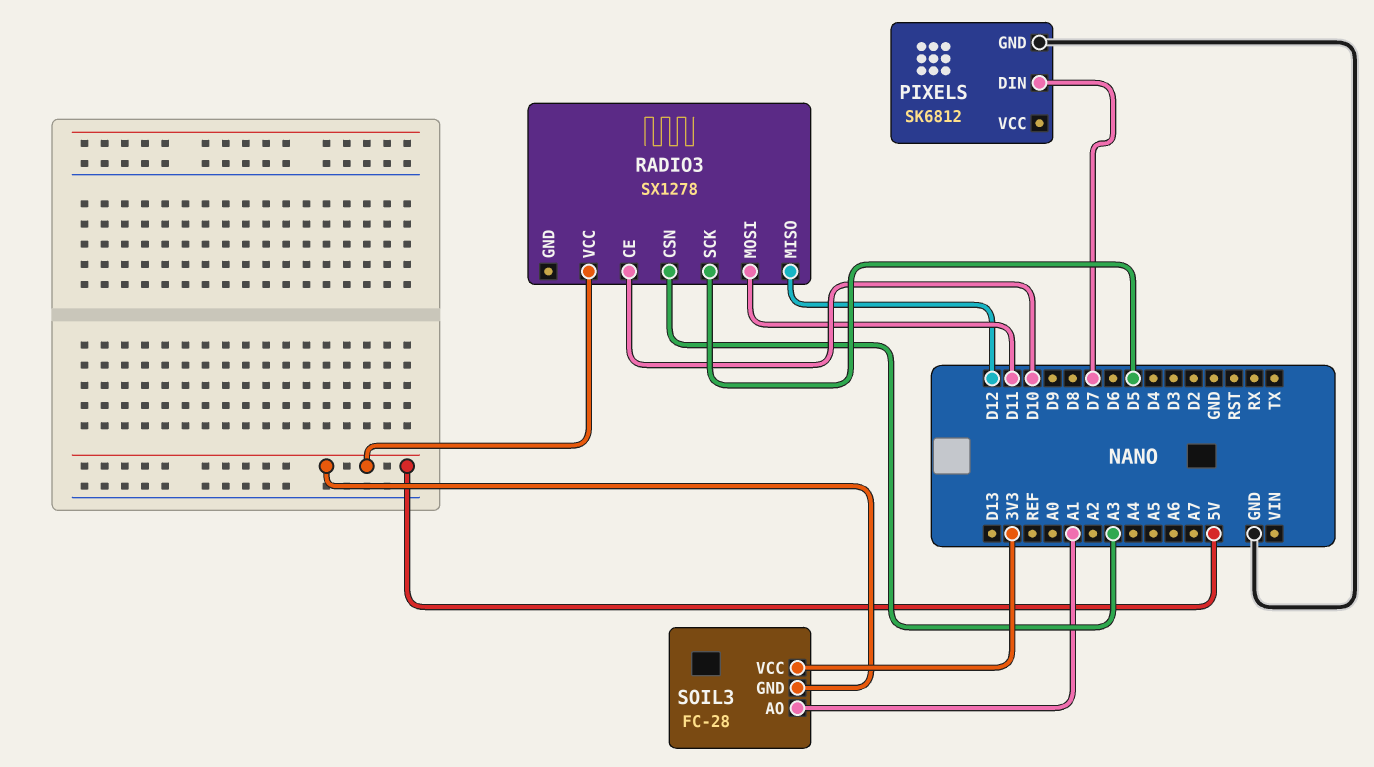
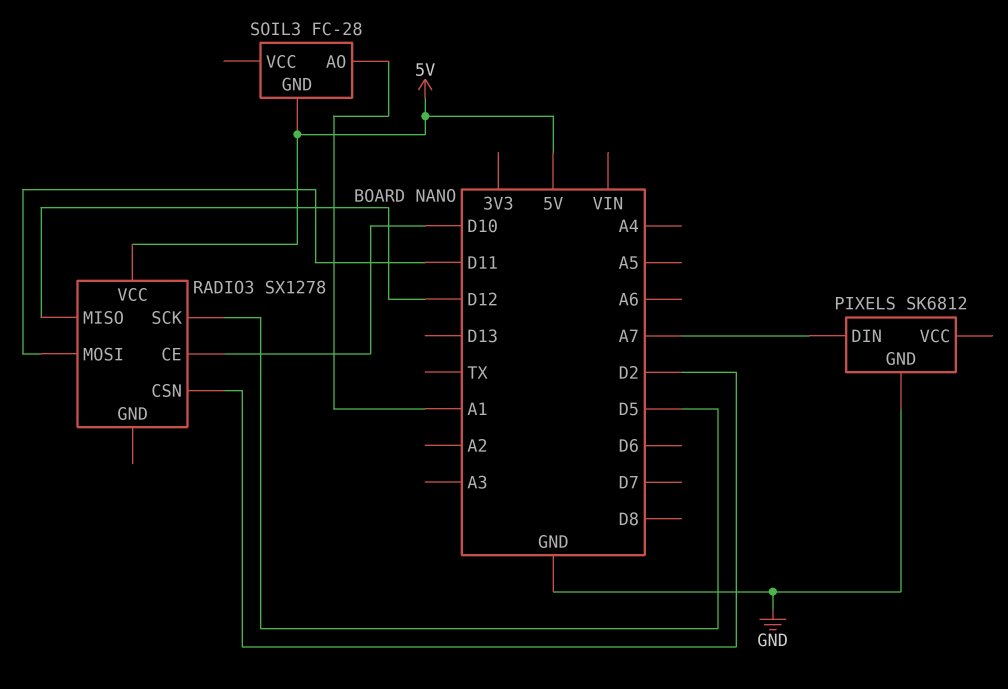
PIXELS pin DIN: D7 -> A7
RADIO3 pin CSN: A3 -> D2
SOIL3 pin VCC: 3V3 -> none

